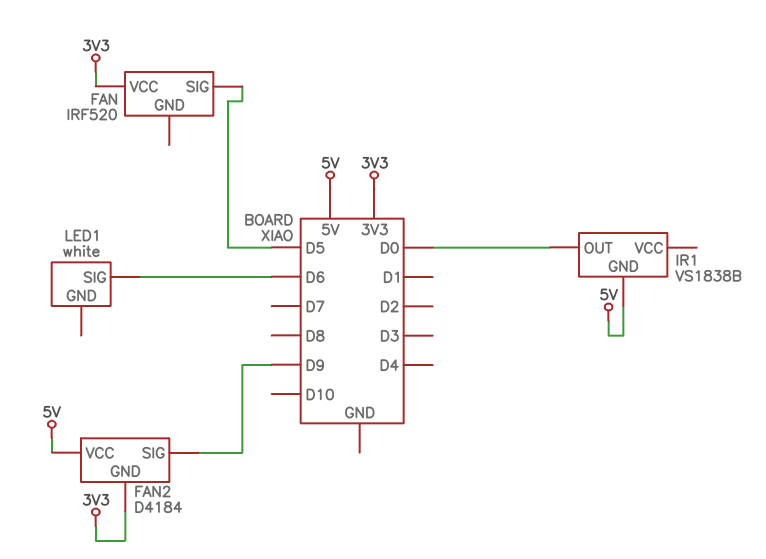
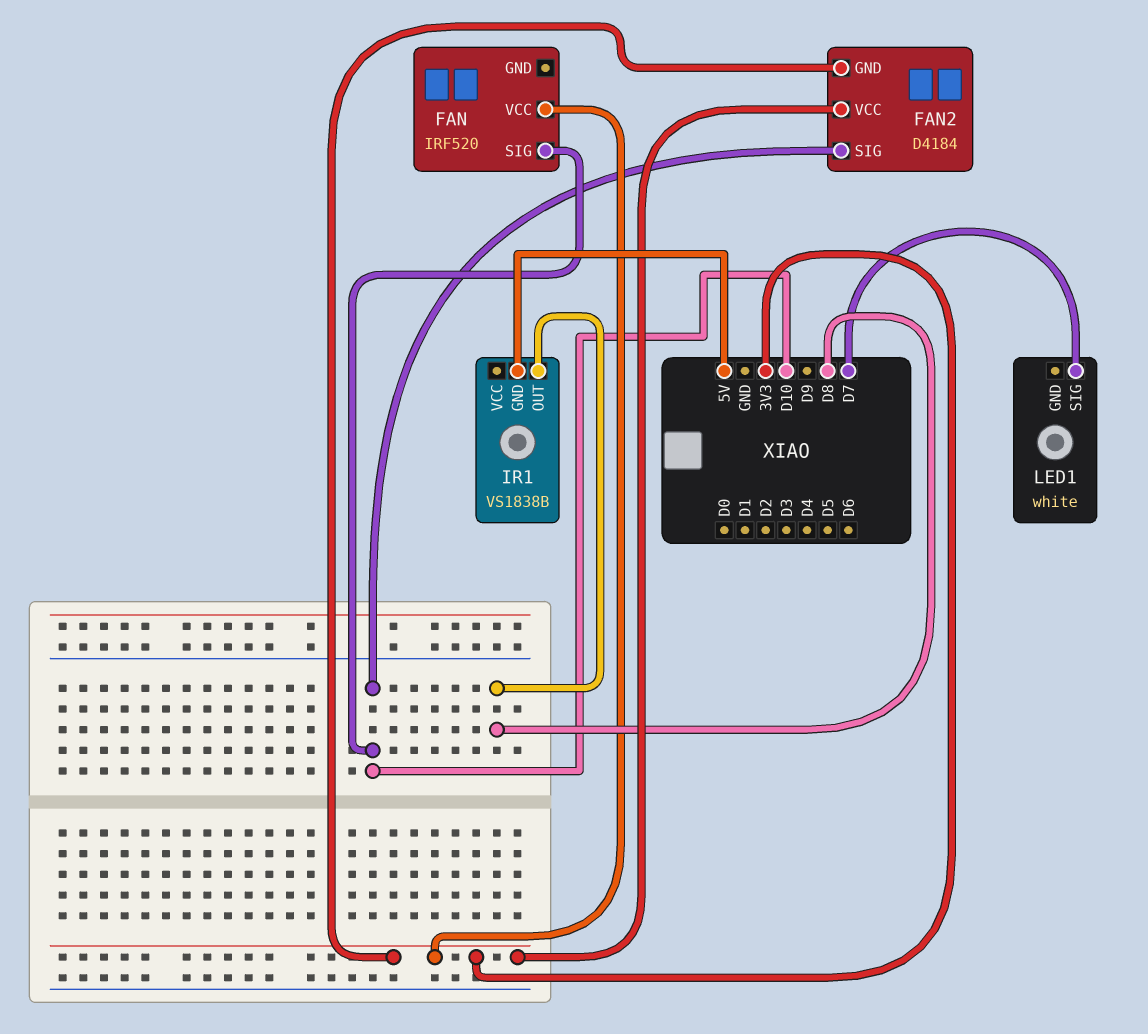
FAN pin SIG: D5 -> D10
FAN2 pin SIG: D9 -> D10
FAN2 pin VCC: 5V -> 3V3
IR1 pin OUT: D0 -> D8
LED1 pin SIG: D6 -> D7

